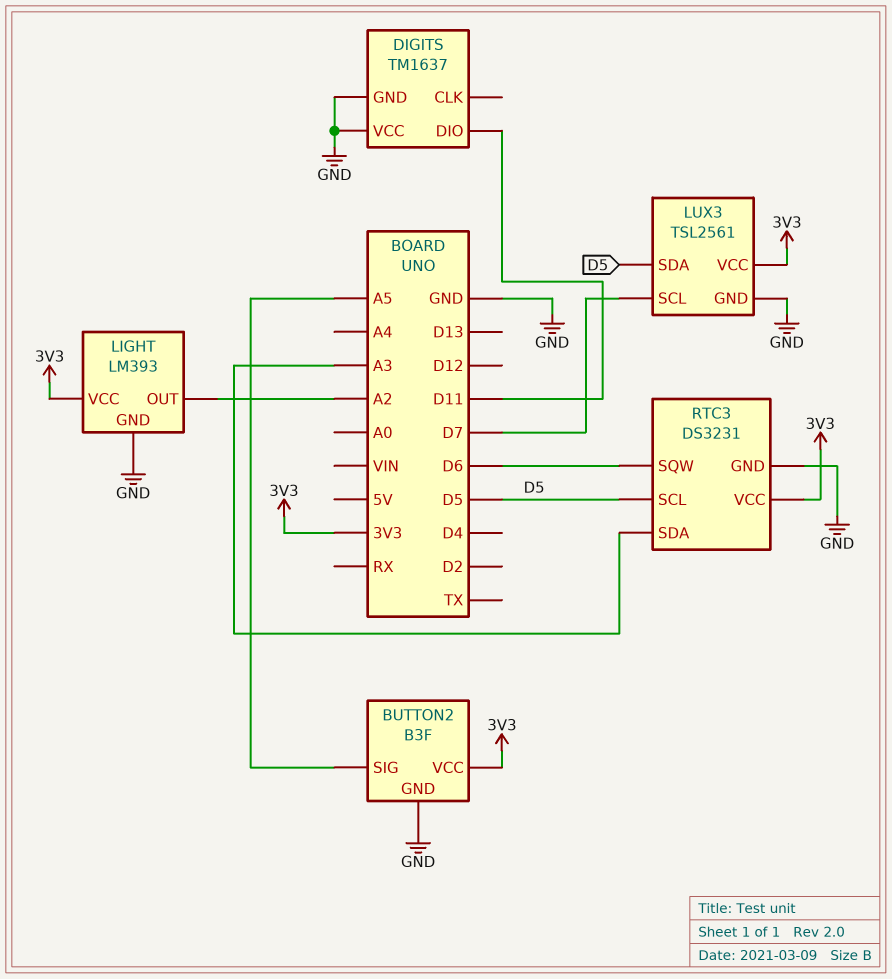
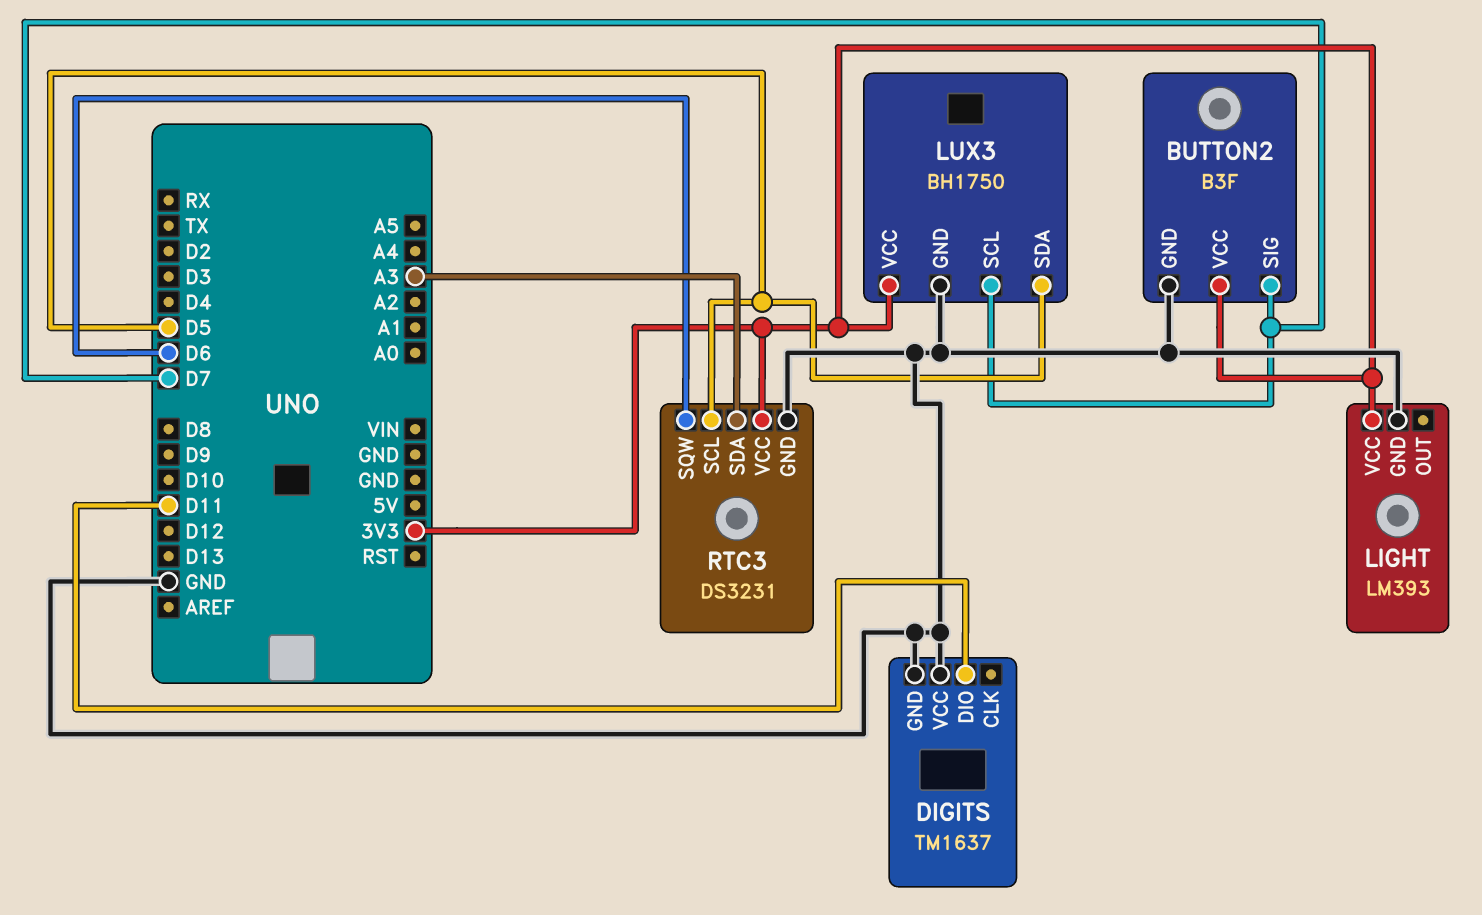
BUTTON2 pin SIG: A5 -> D7
LIGHT pin OUT: A2 -> none
LUX3: TSL2561 -> BH1750

